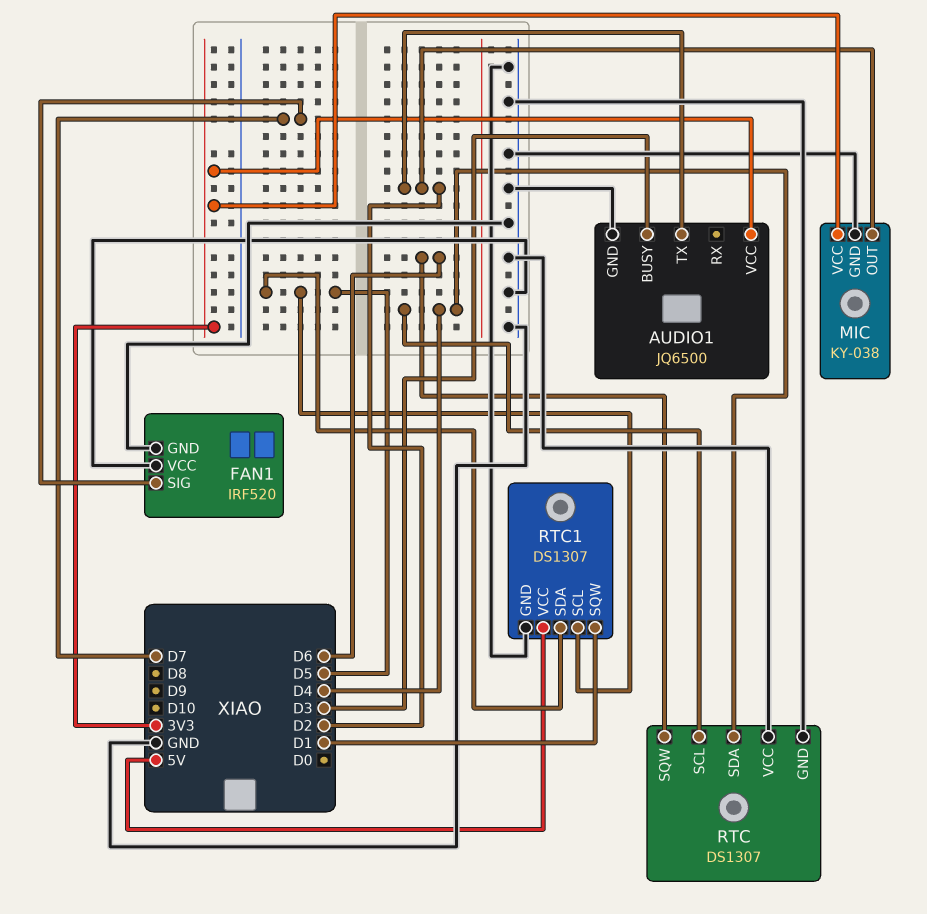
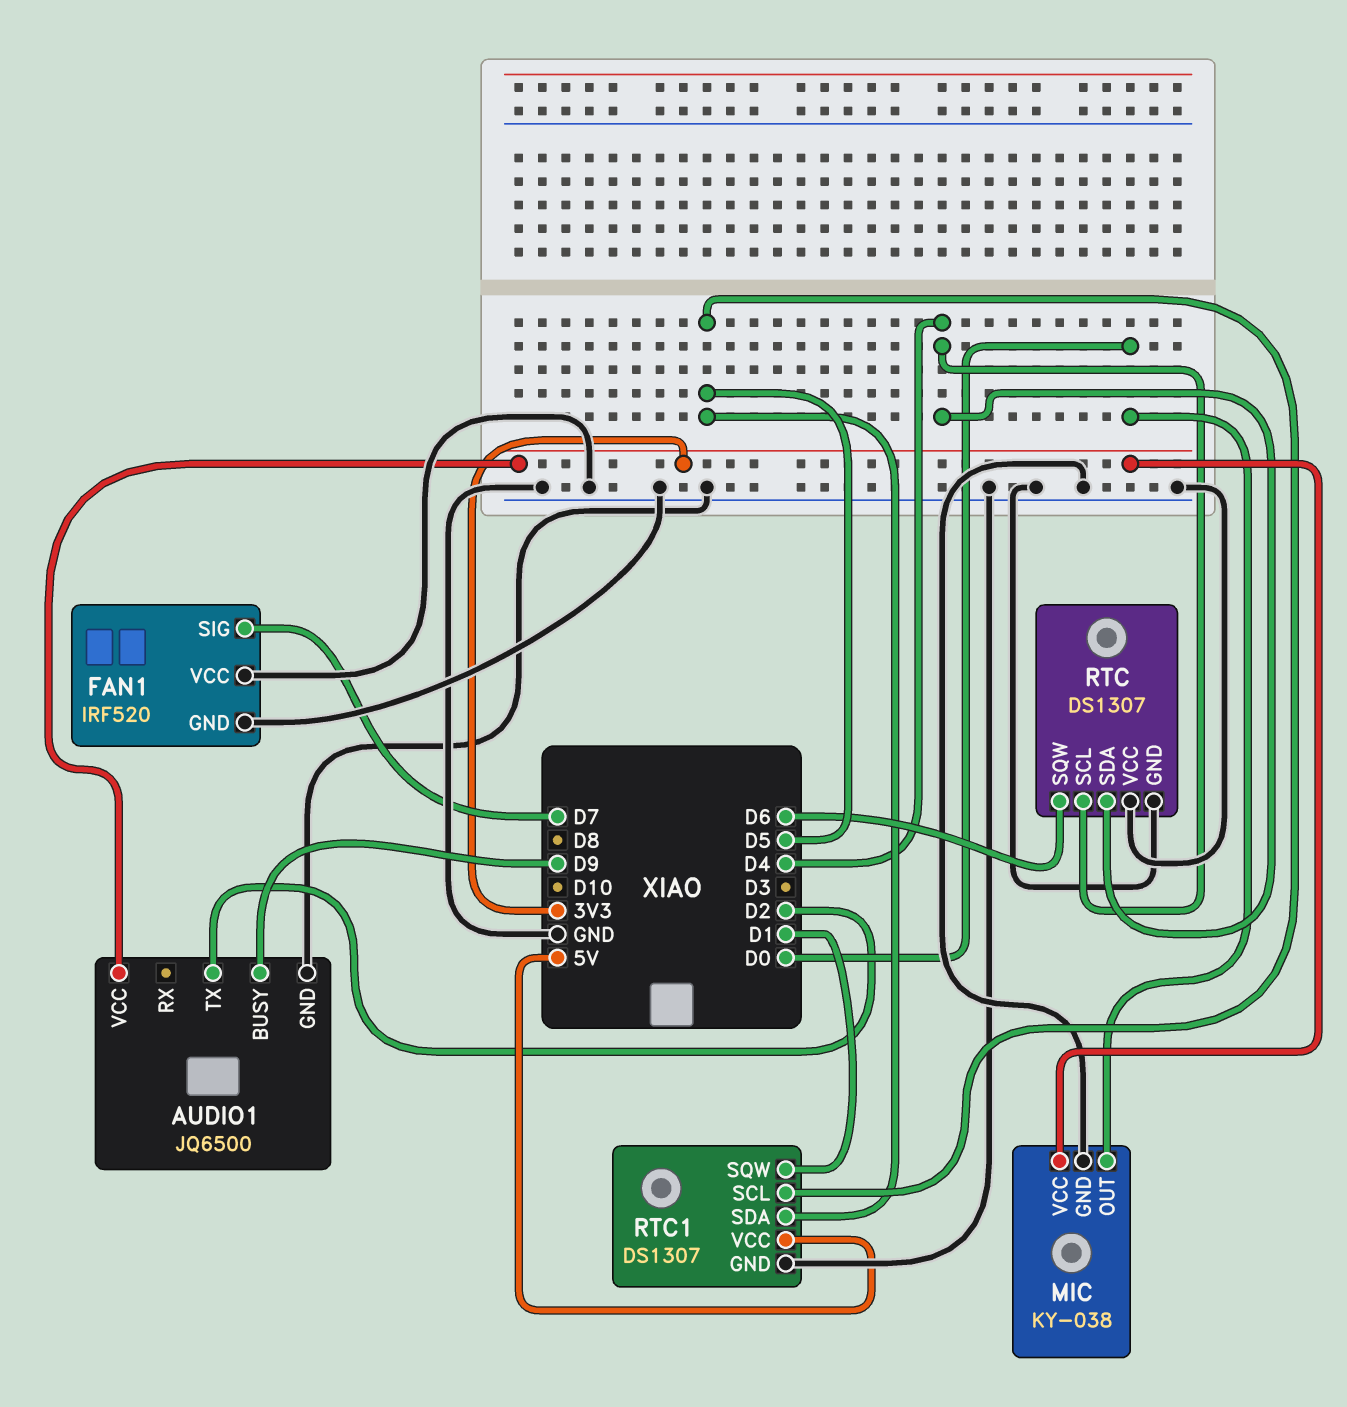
AUDIO1 pin BUSY: D3 -> D9
MIC pin OUT: D2 -> D0

